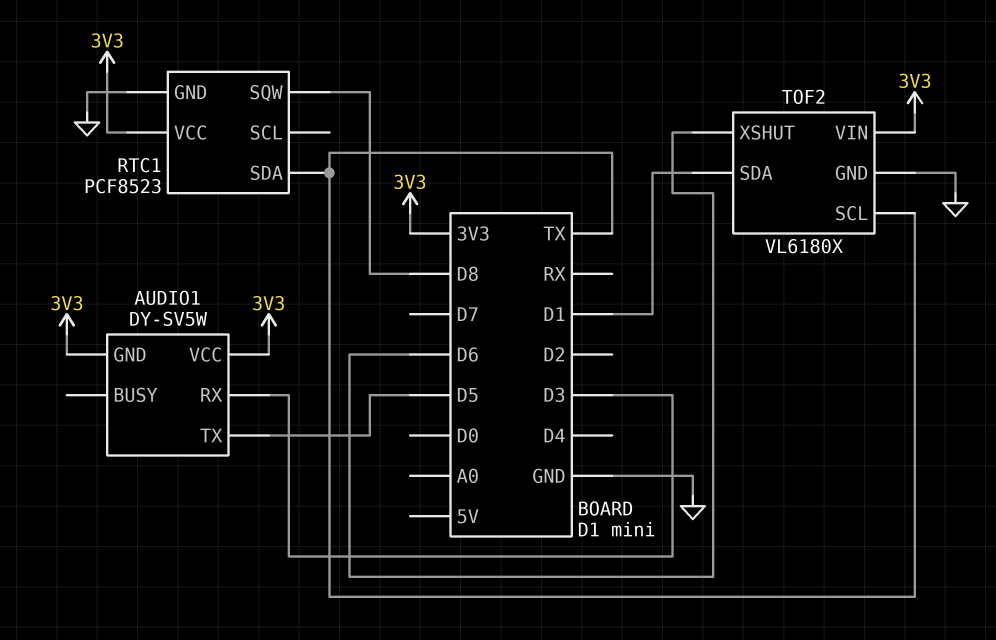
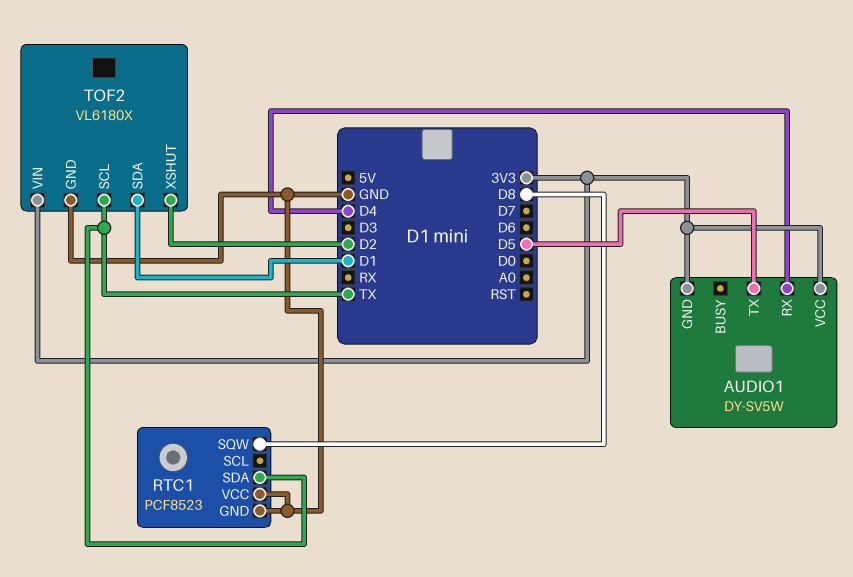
AUDIO1 pin RX: D3 -> D4
RTC1 pin VCC: 3V3 -> GND
TOF2 pin XSHUT: D6 -> D2

